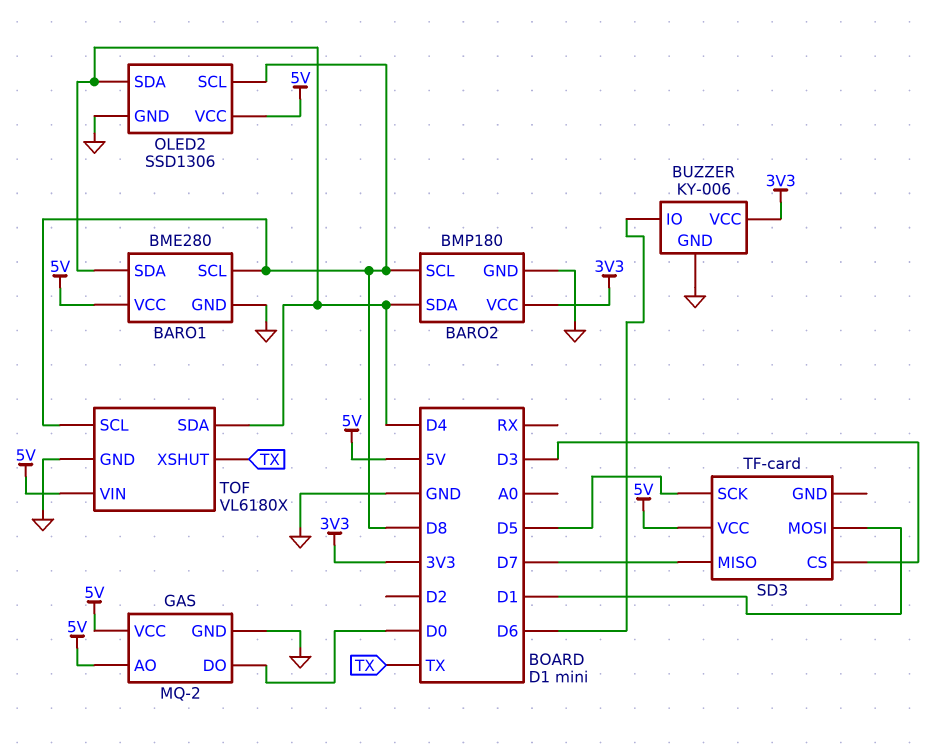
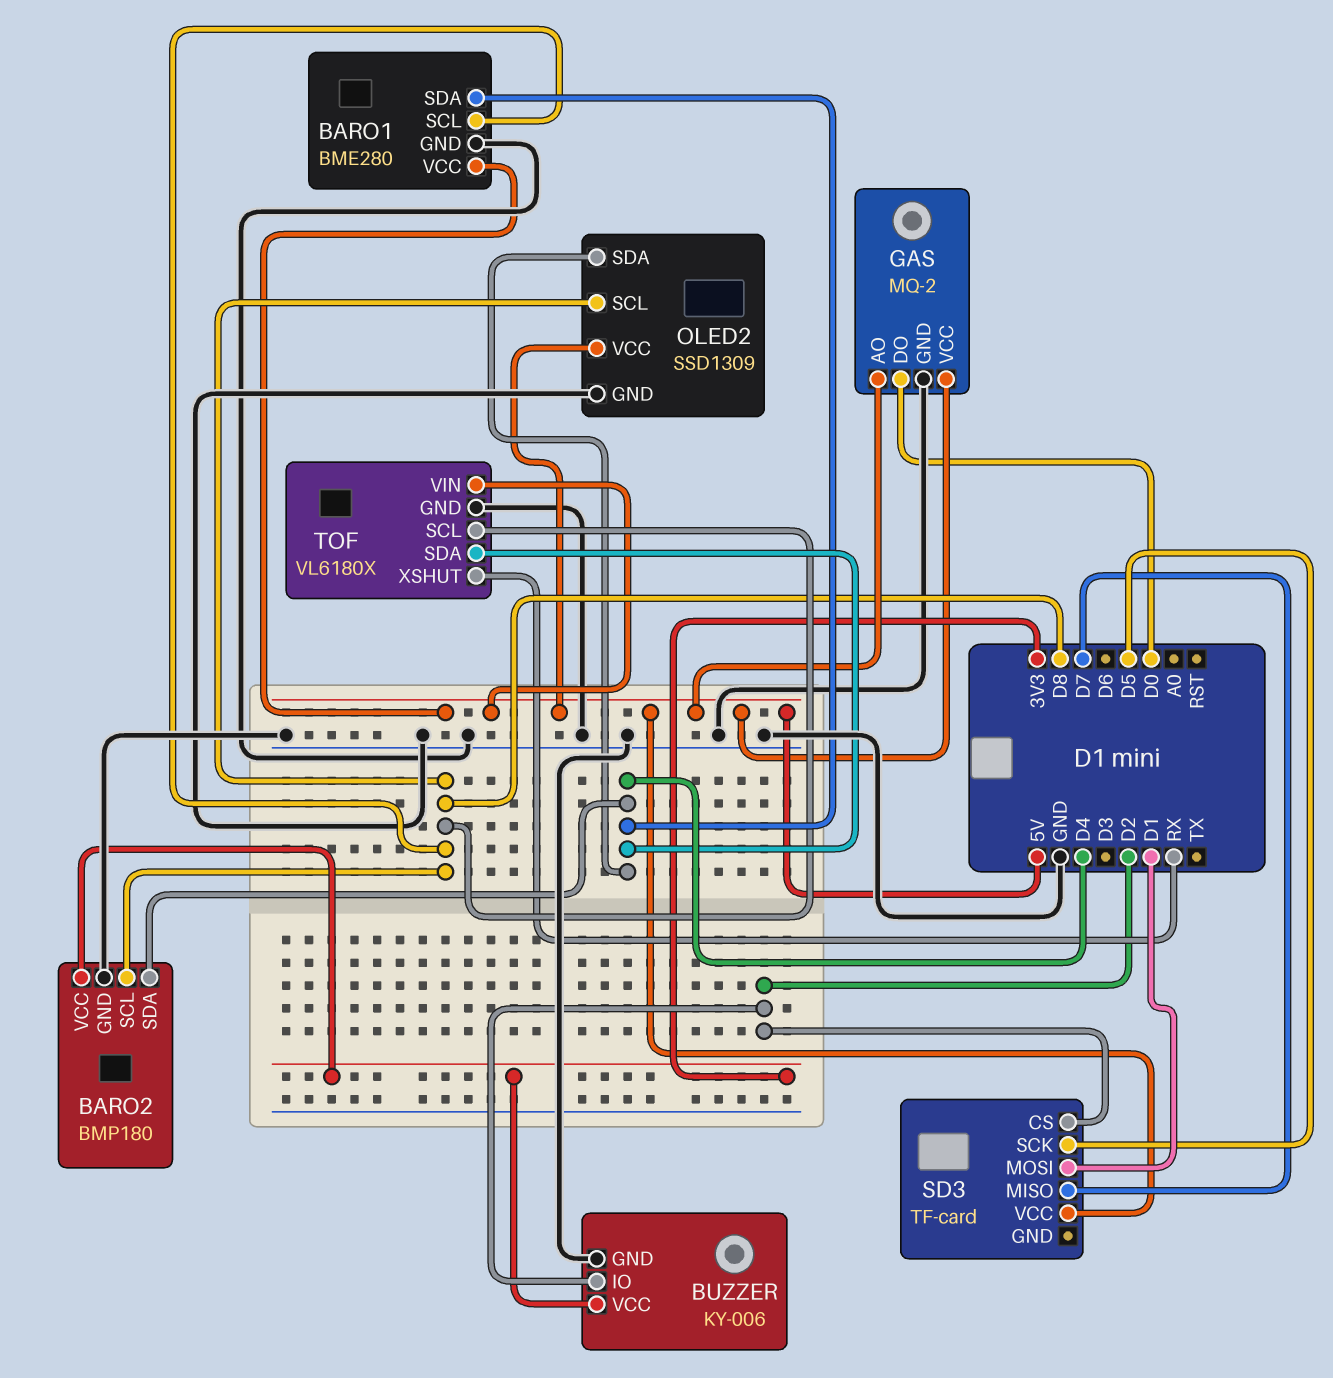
BUZZER pin IO: D6 -> D2
OLED2: SSD1306 -> SSD1309
SD3 pin CS: D3 -> D2
TOF pin XSHUT: TX -> RX

